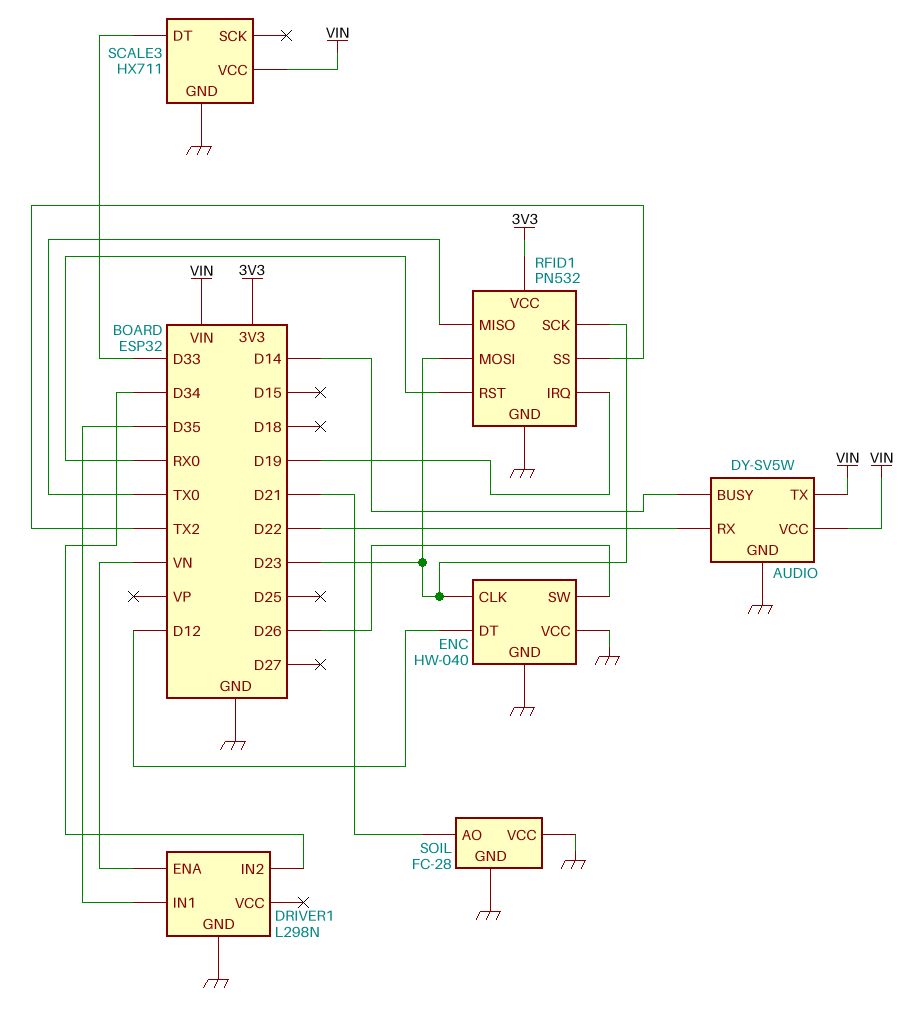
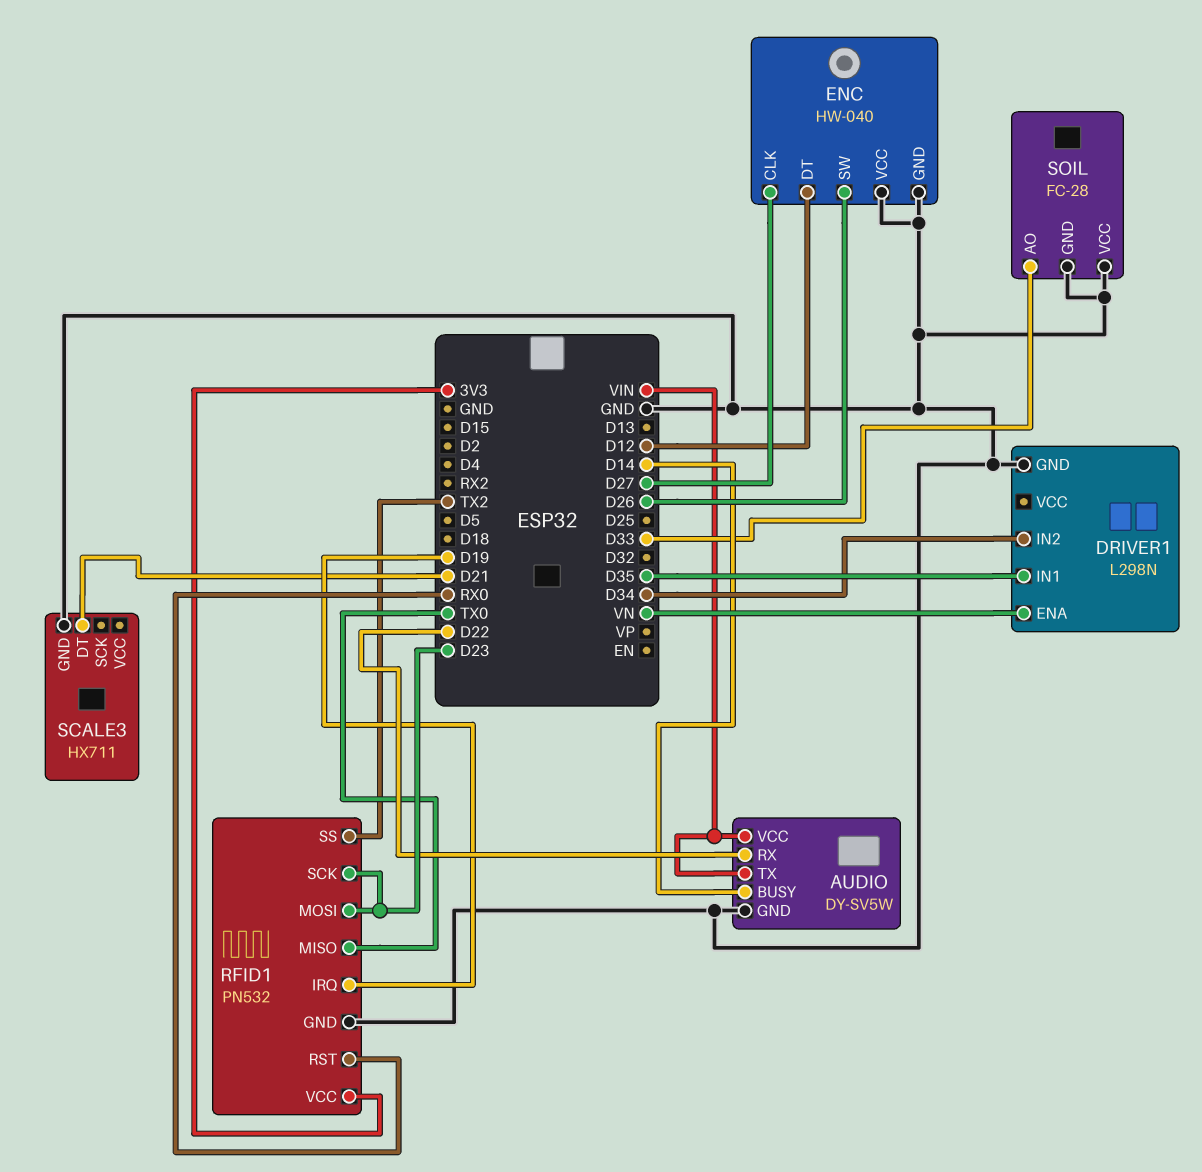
ENC pin CLK: D23 -> D27
SCALE3 pin DT: D33 -> D21
SCALE3 pin VCC: VIN -> none
SOIL pin AO: D21 -> D33

